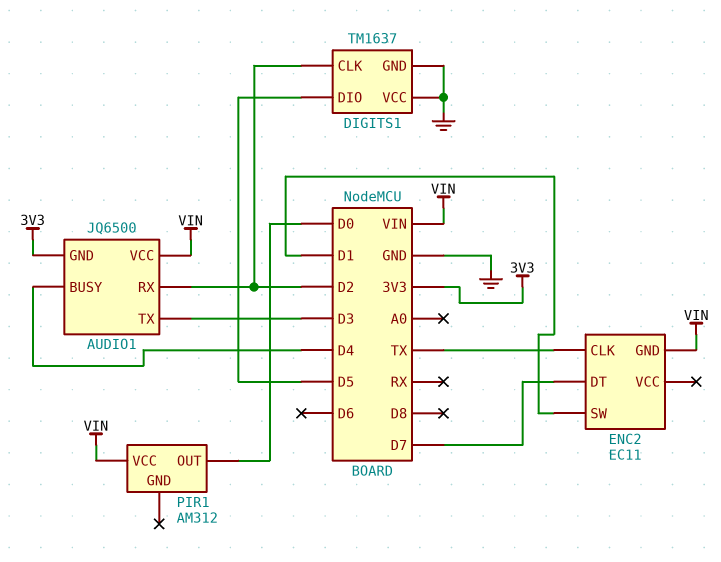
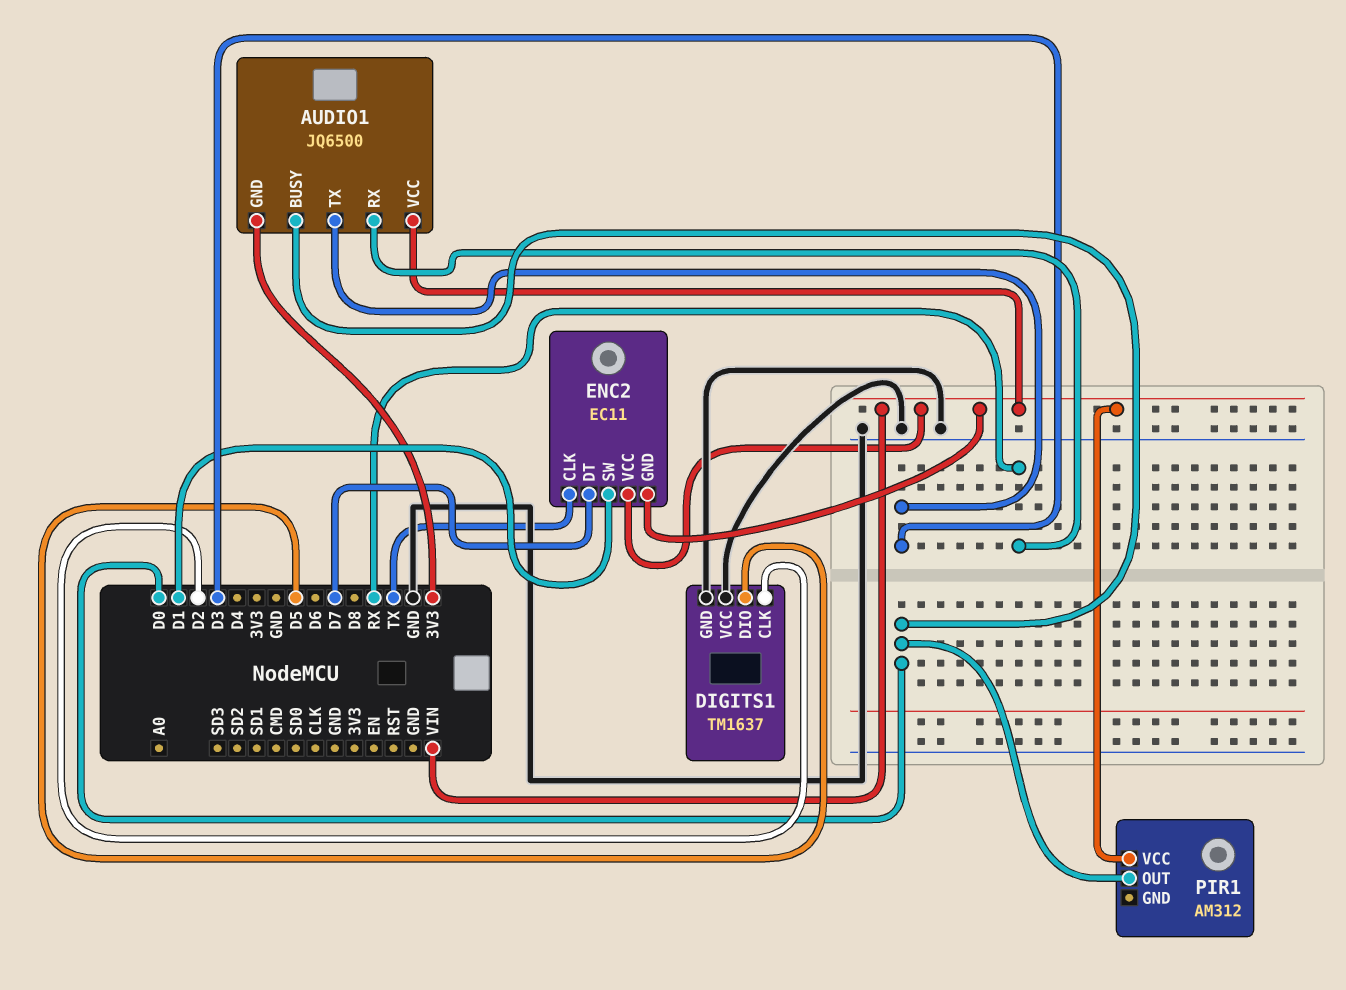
AUDIO1 pin BUSY: D4 -> D0
AUDIO1 pin RX: D2 -> RX
ENC2 pin VCC: none -> VIN

